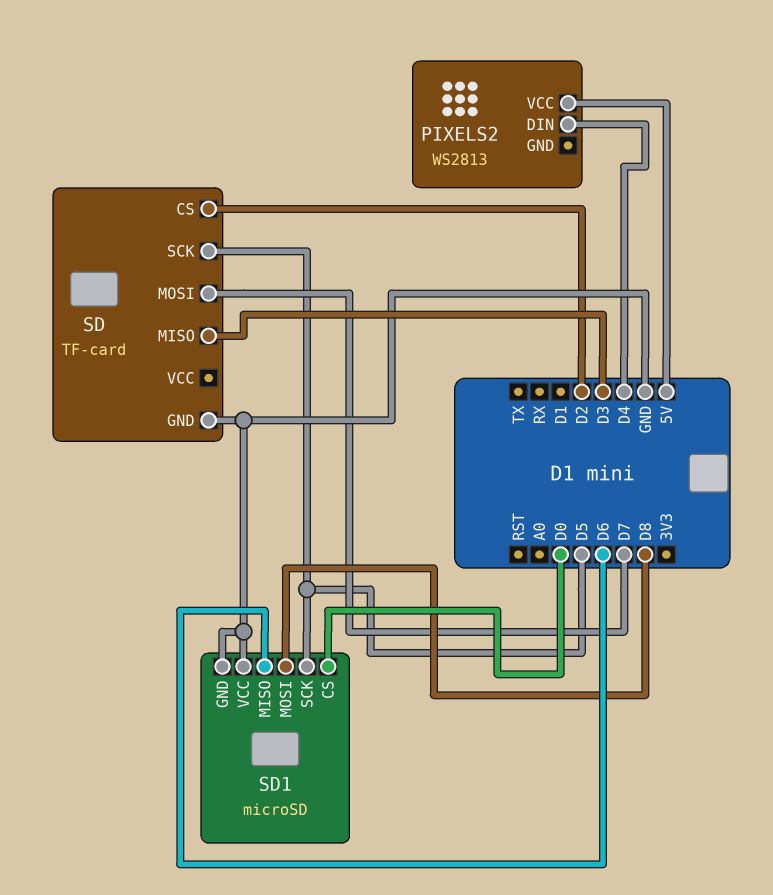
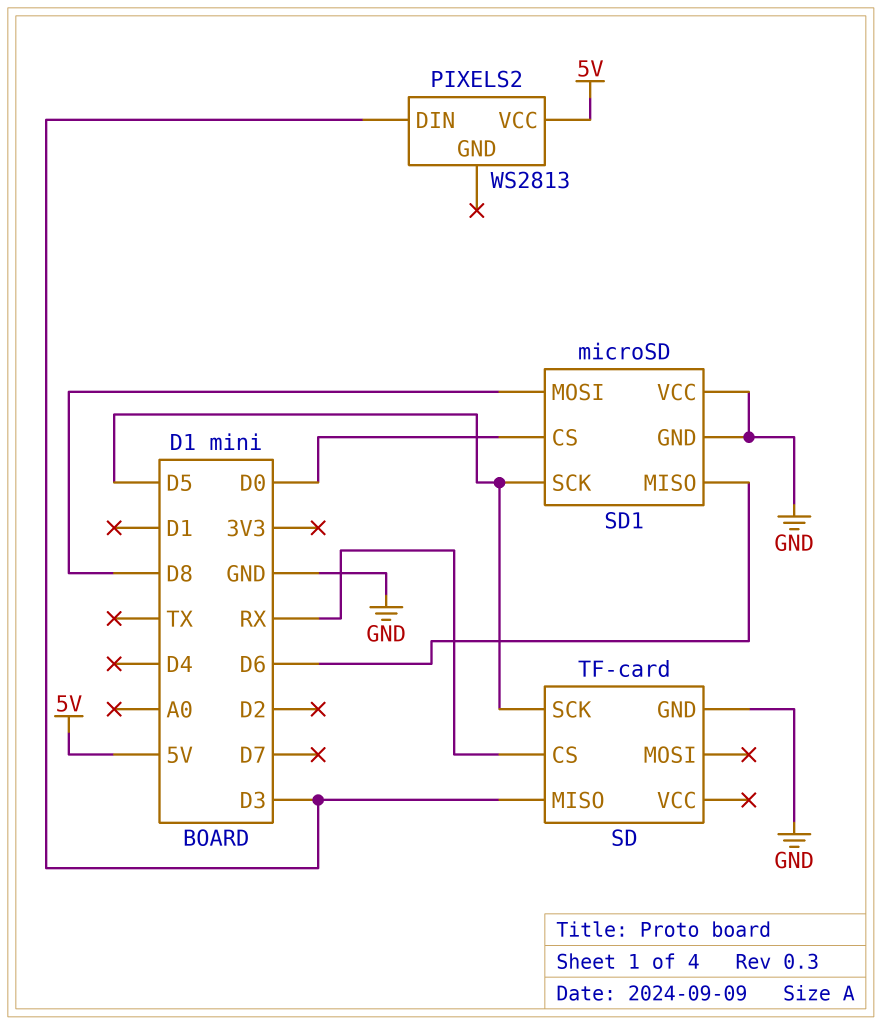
PIXELS2 pin DIN: D4 -> D3
SD pin CS: D2 -> RX
SD pin MOSI: D7 -> none

